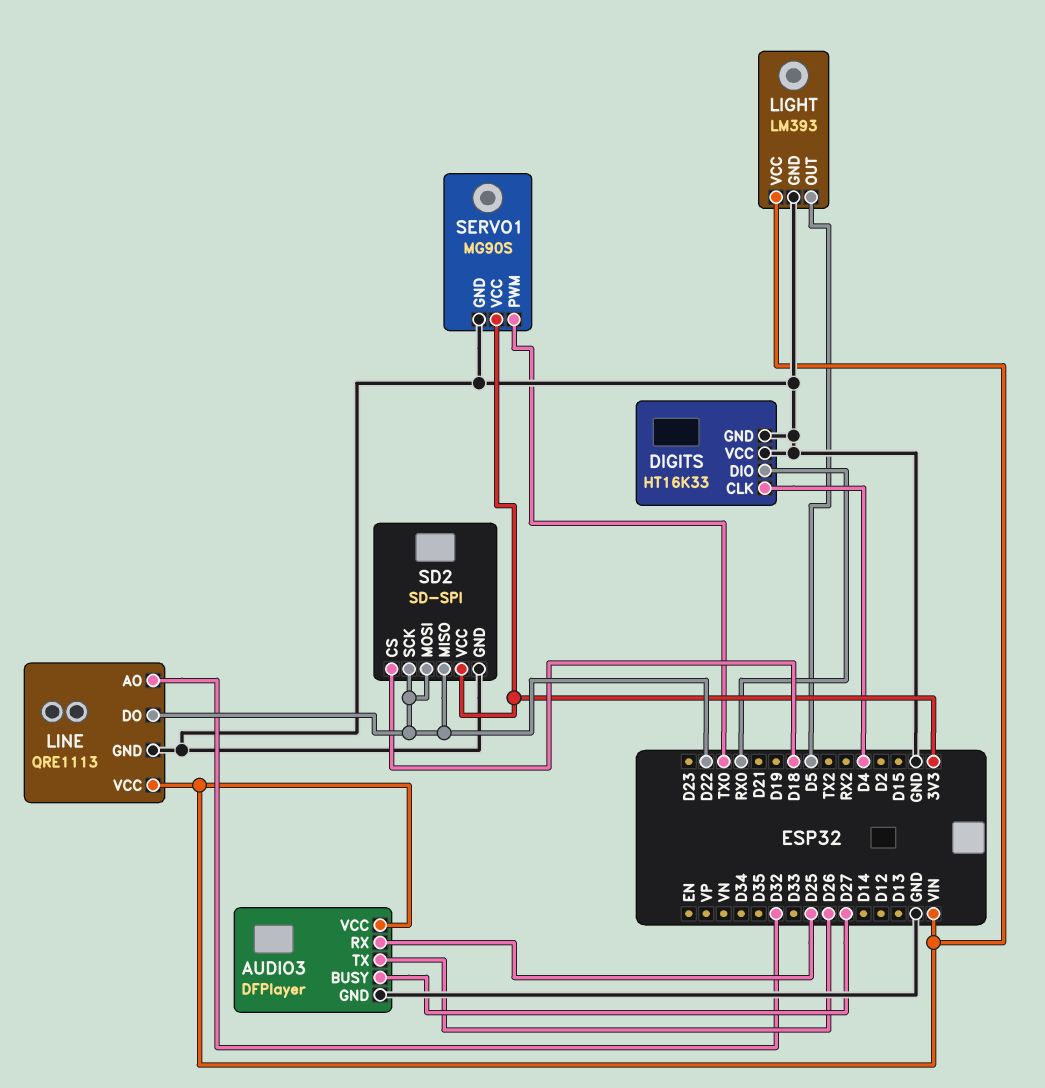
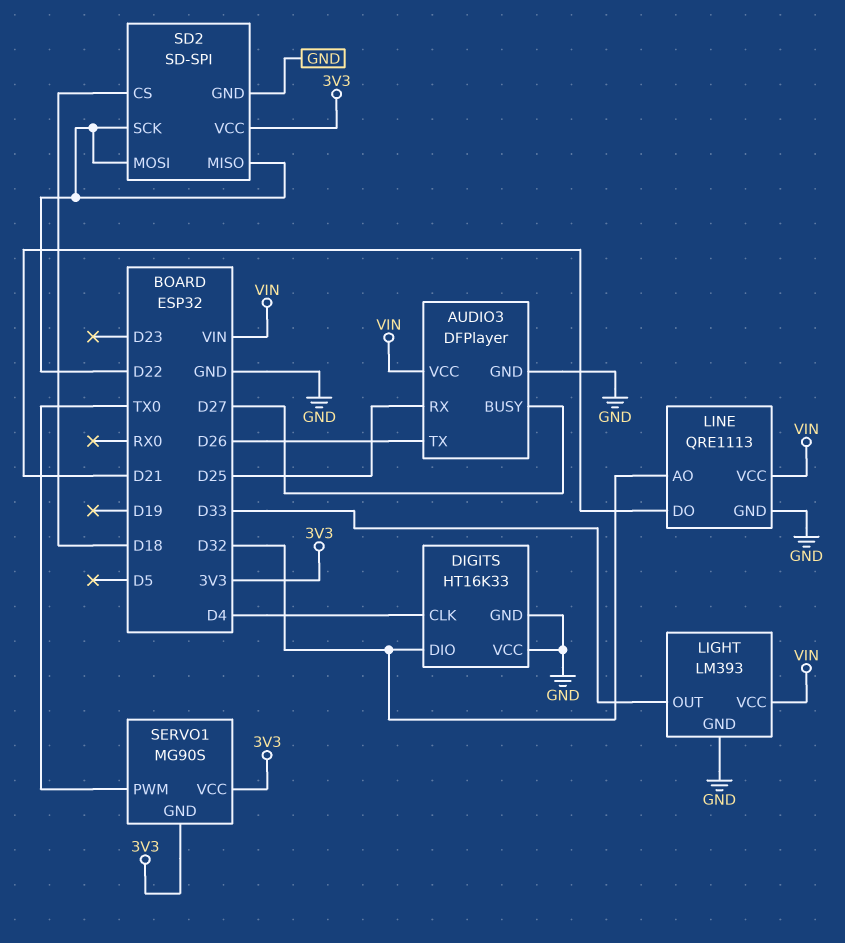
DIGITS pin DIO: RX0 -> D32
LIGHT pin OUT: D5 -> D33
LINE pin DO: D22 -> D21
SERVO1 pin GND: GND -> 3V3

